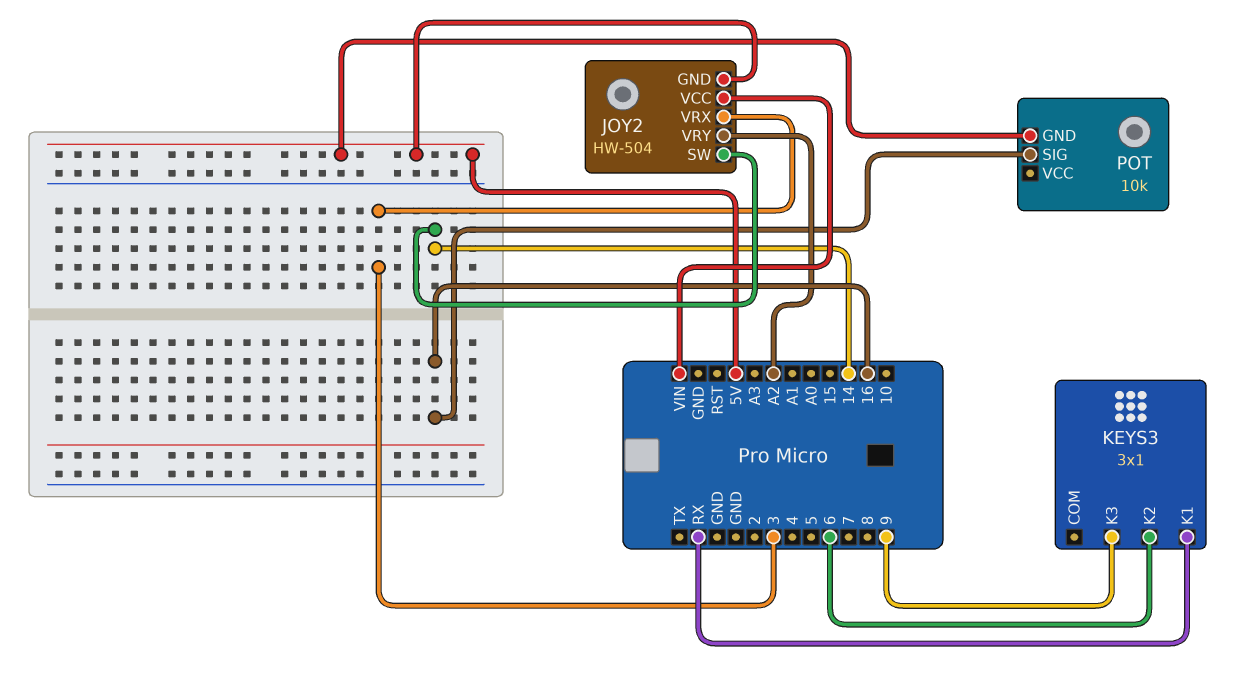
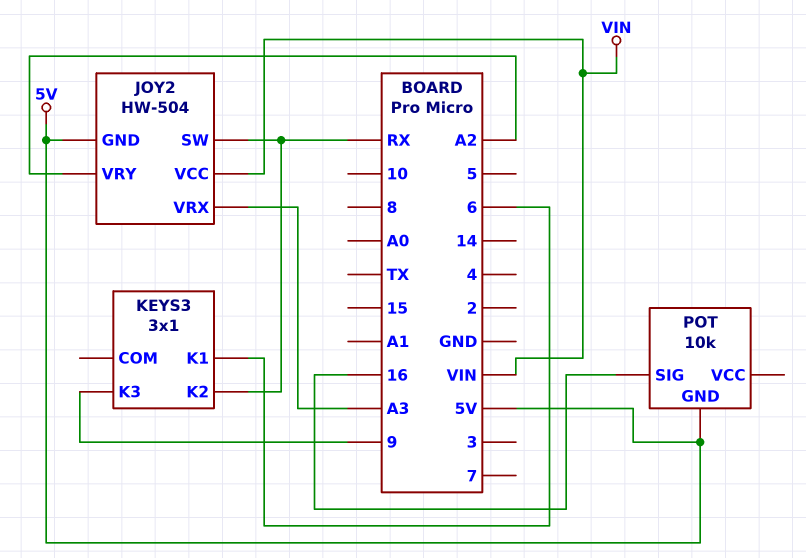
JOY2 pin SW: 14 -> RX
JOY2 pin VRX: 3 -> A3
KEYS3 pin K1: RX -> 6
KEYS3 pin K2: 6 -> RX

